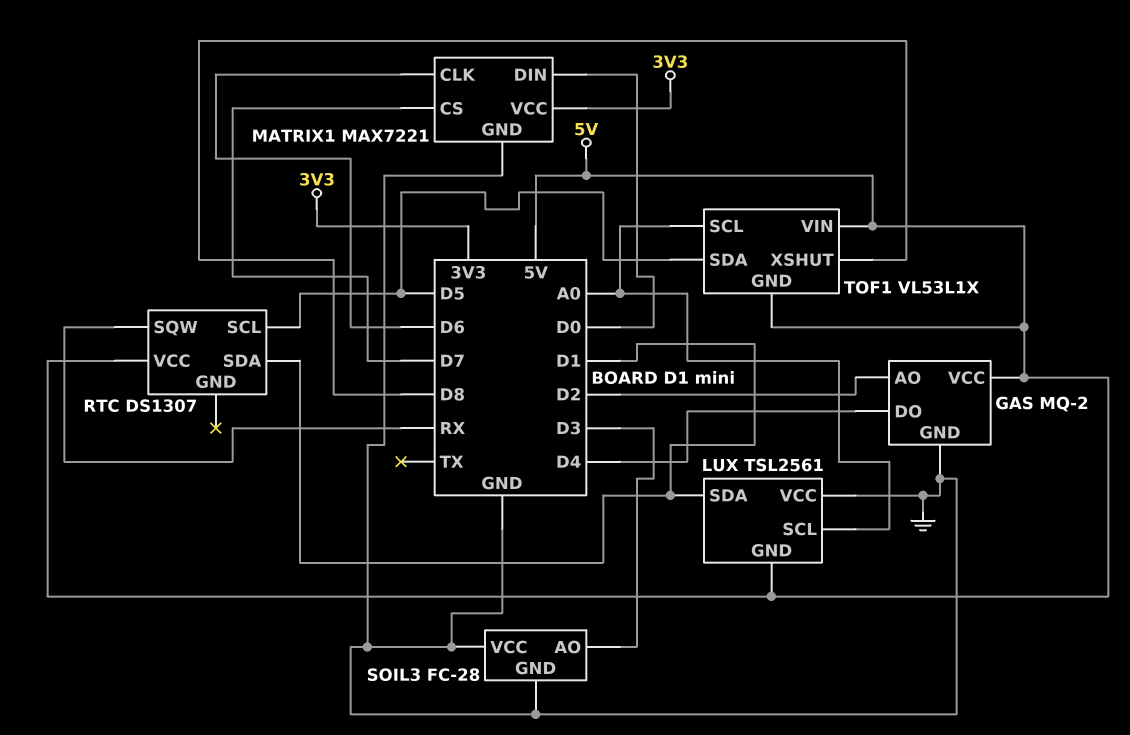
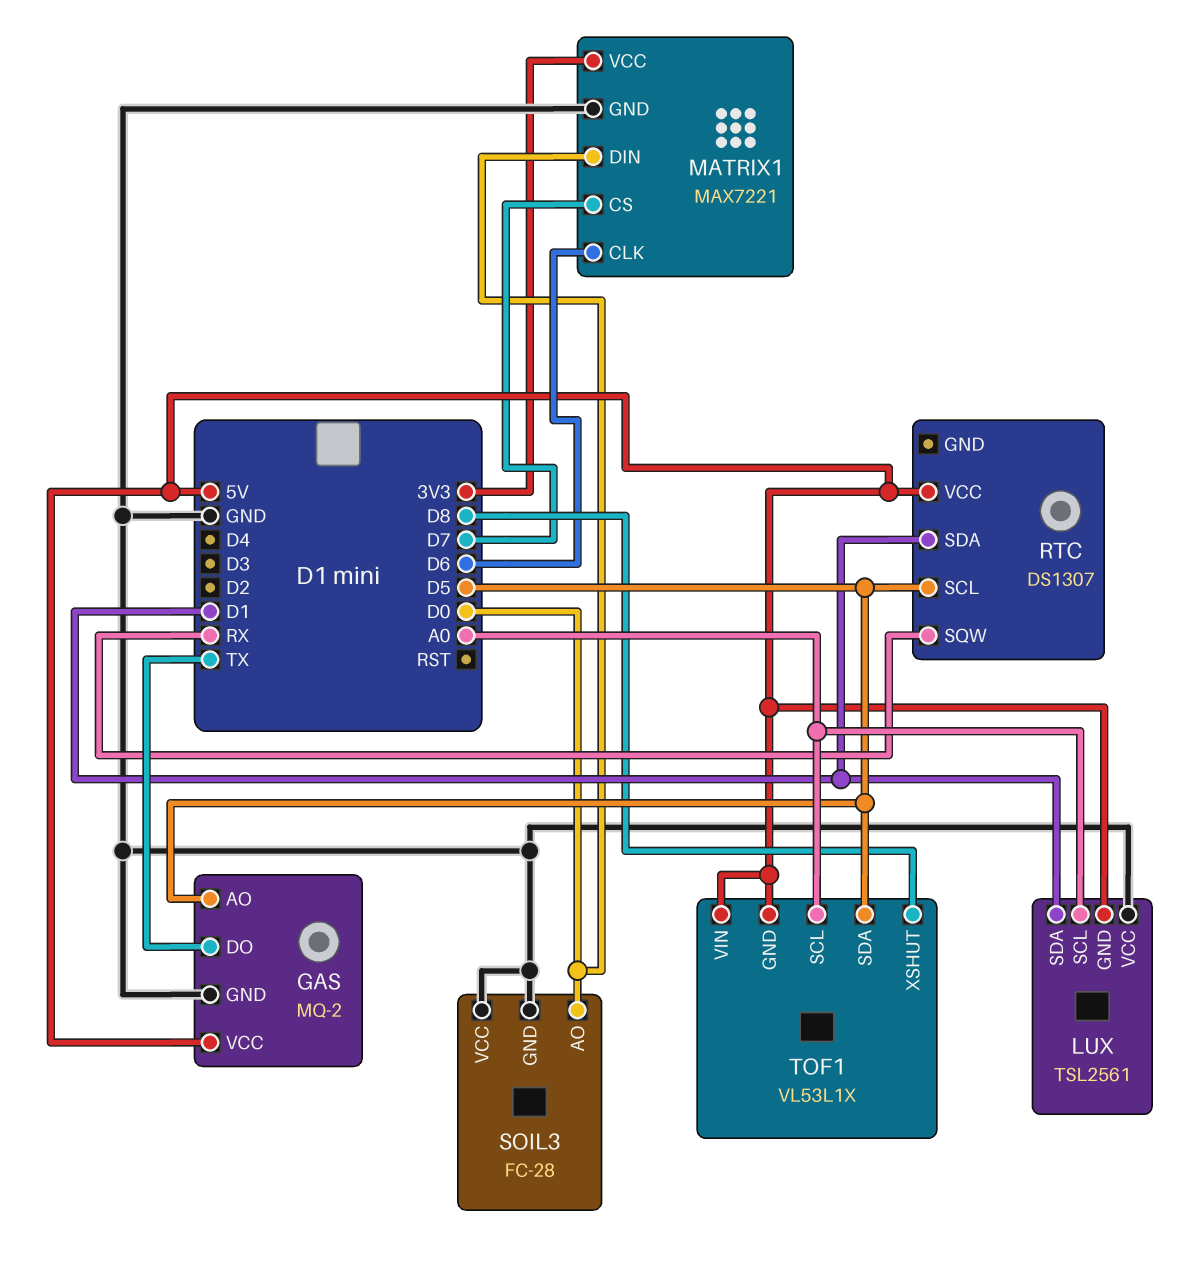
GAS pin AO: D2 -> D5
GAS pin DO: D4 -> TX
SOIL3 pin AO: D3 -> D0

